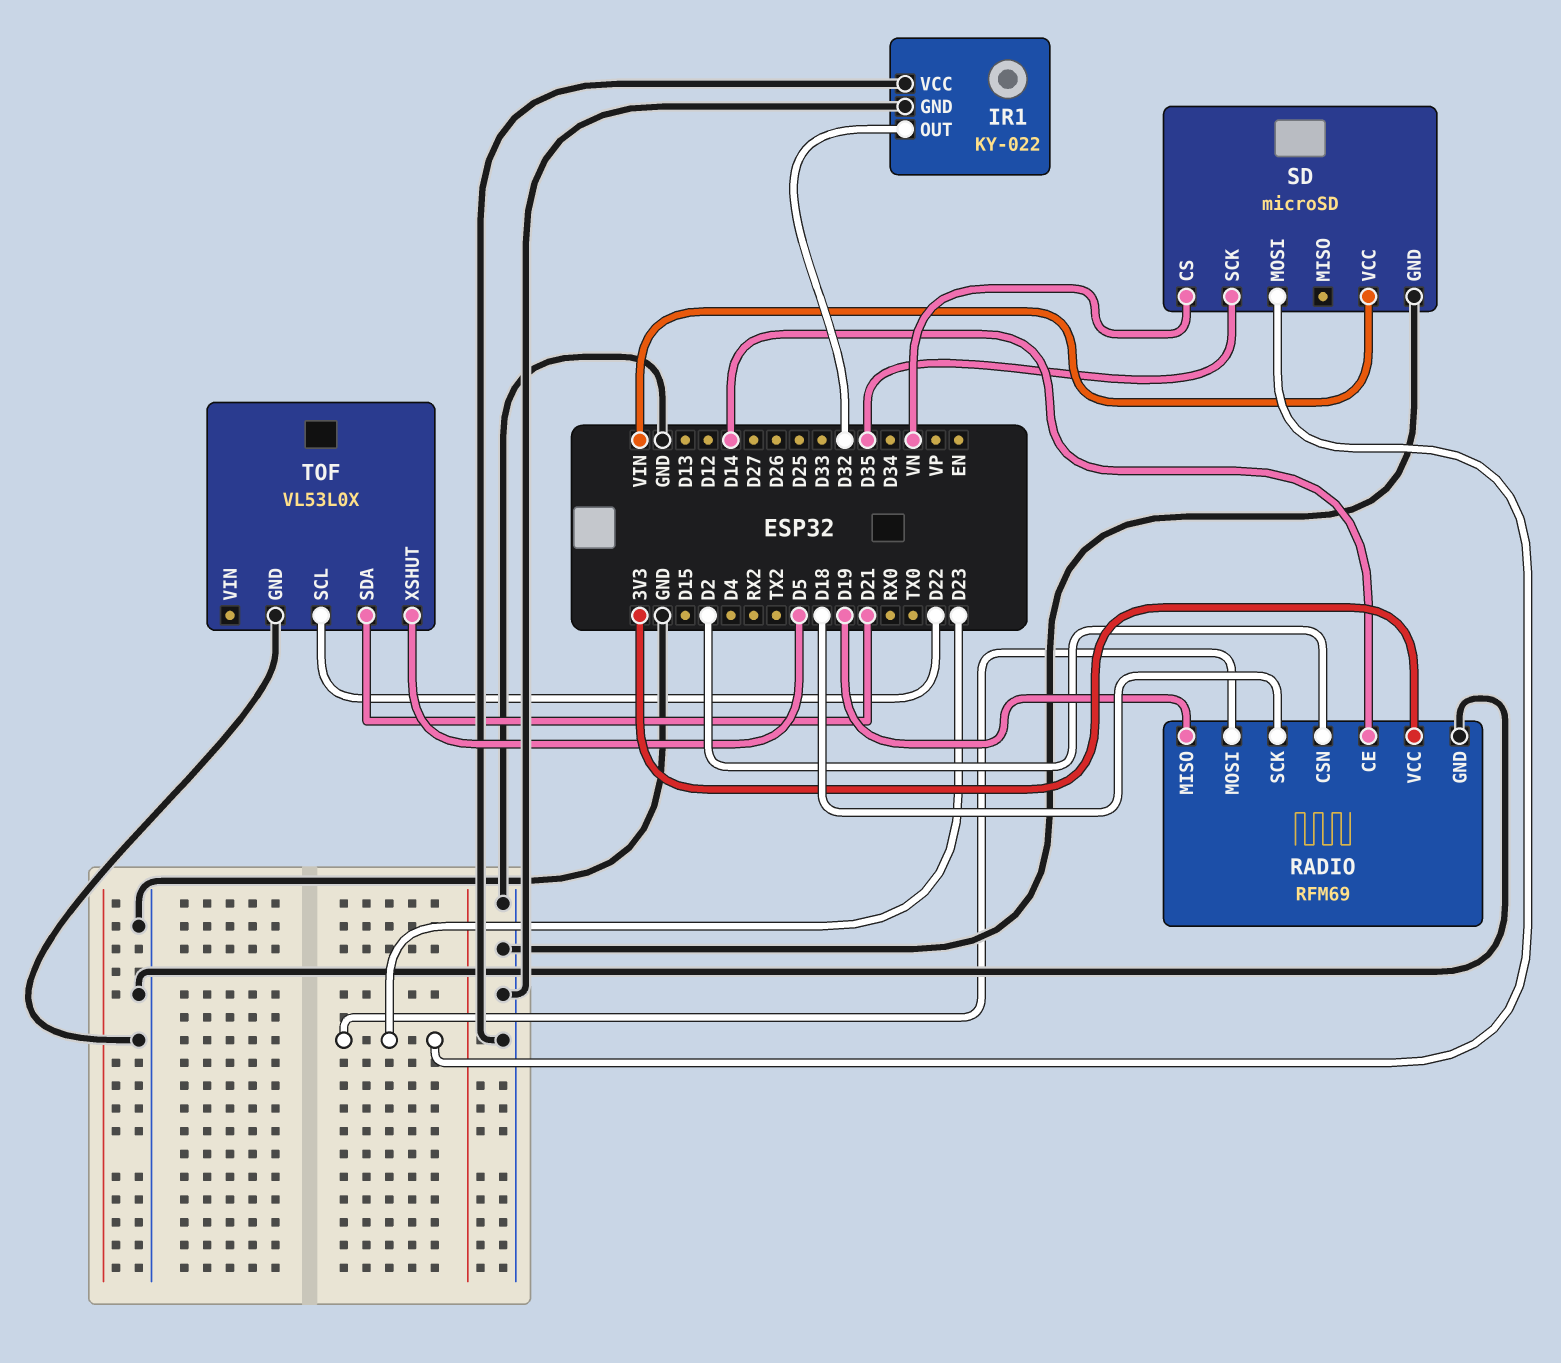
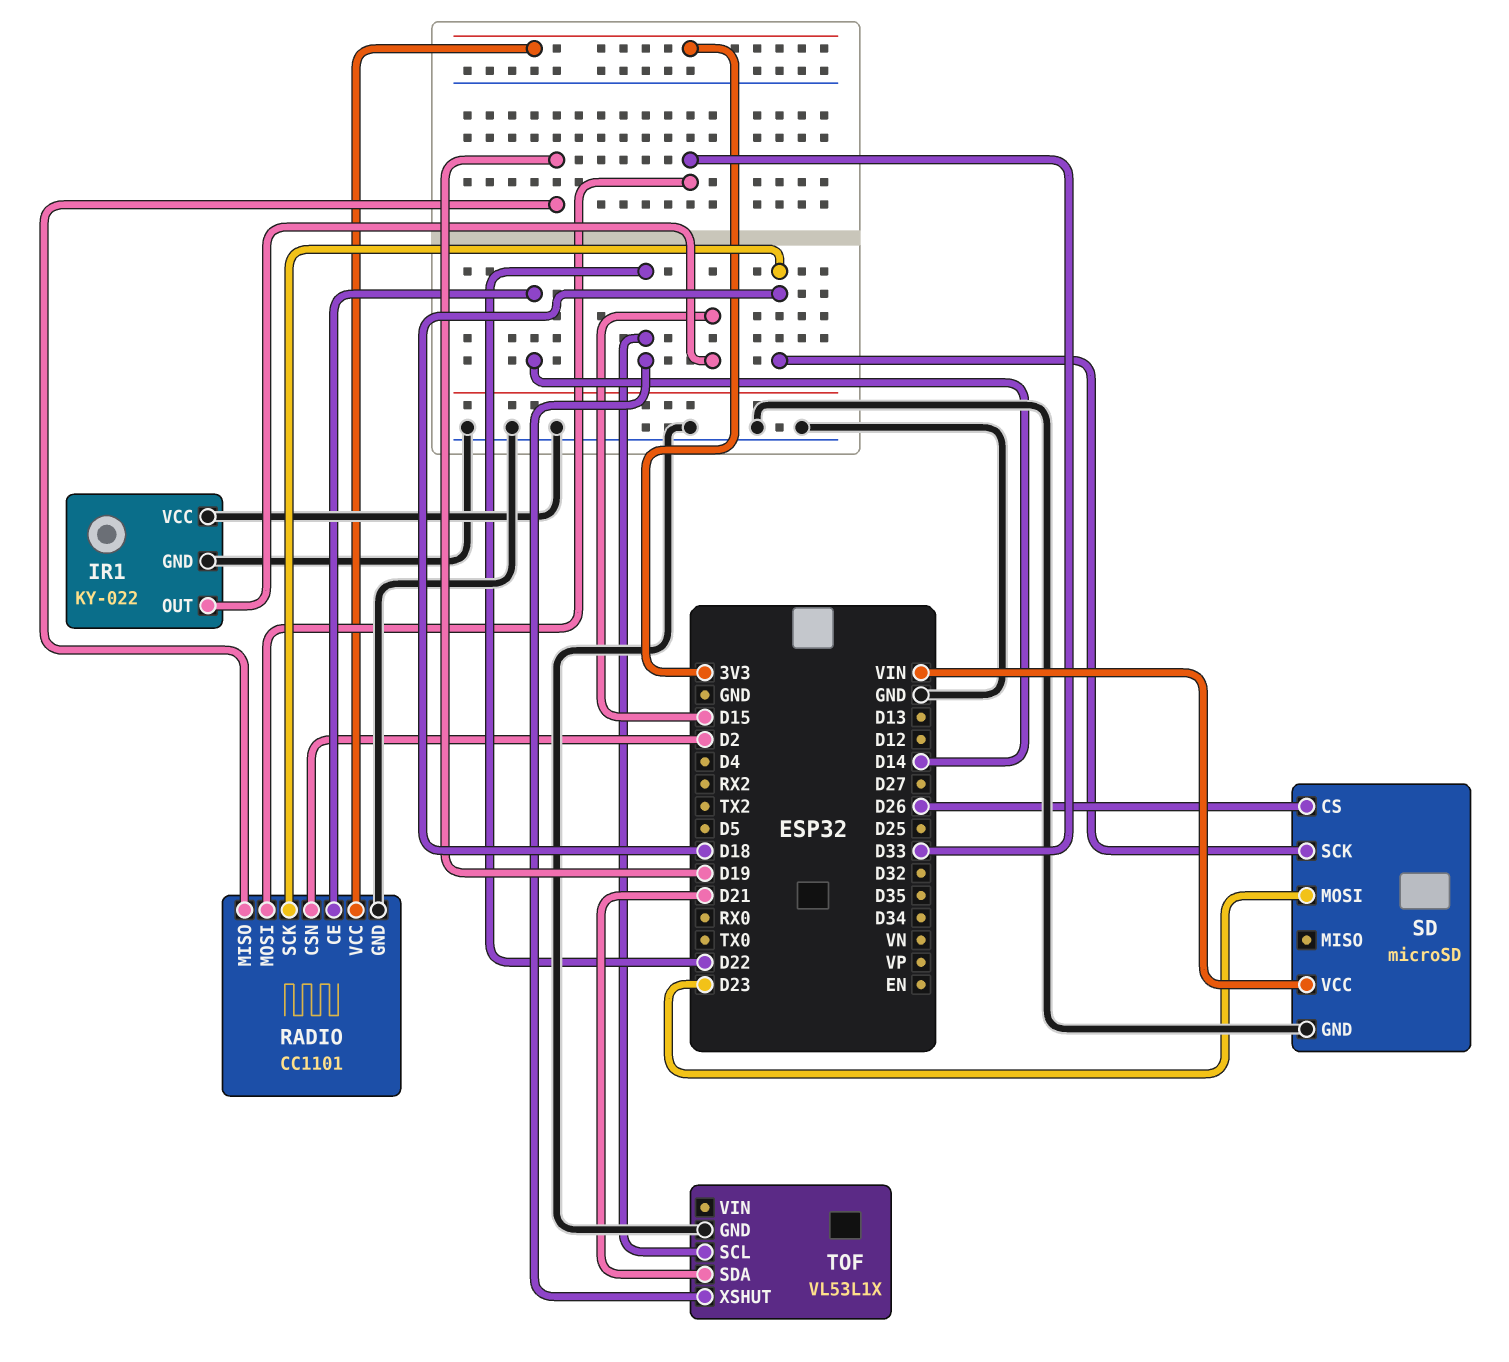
IR1 pin OUT: D32 -> D15
RADIO: RFM69 -> CC1101
RADIO pin MOSI: D23 -> D33
SD pin CS: VN -> D26
SD pin SCK: D35 -> D18
TOF: VL53L0X -> VL53L1X
TOF pin XSHUT: D5 -> D22

